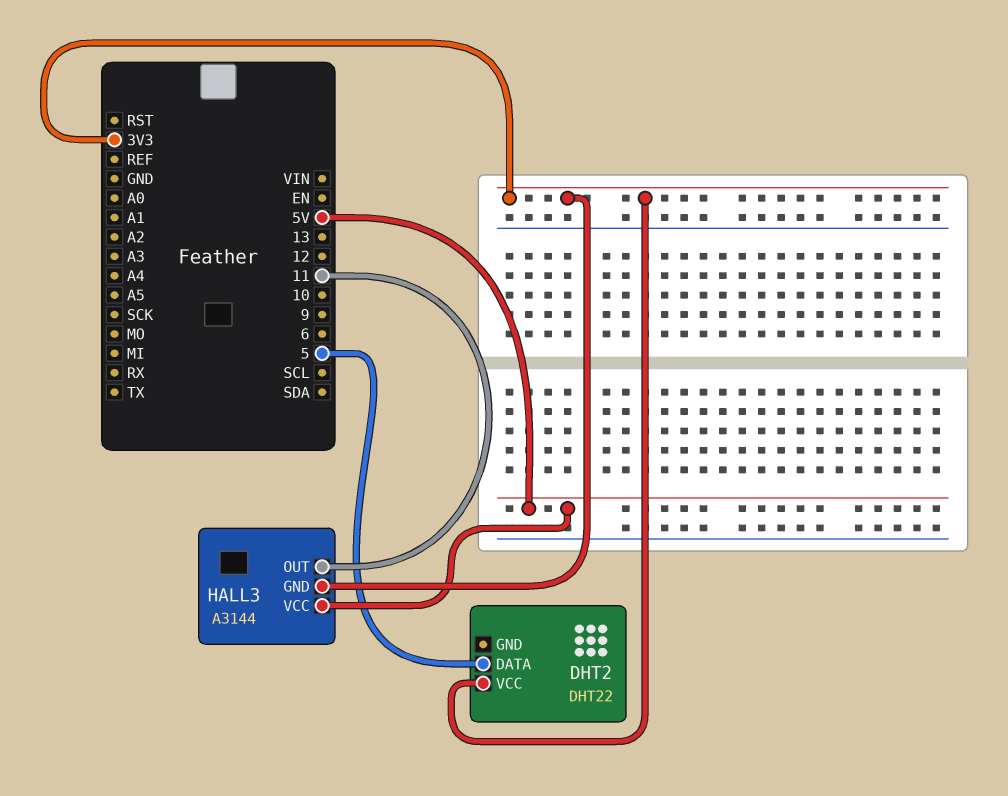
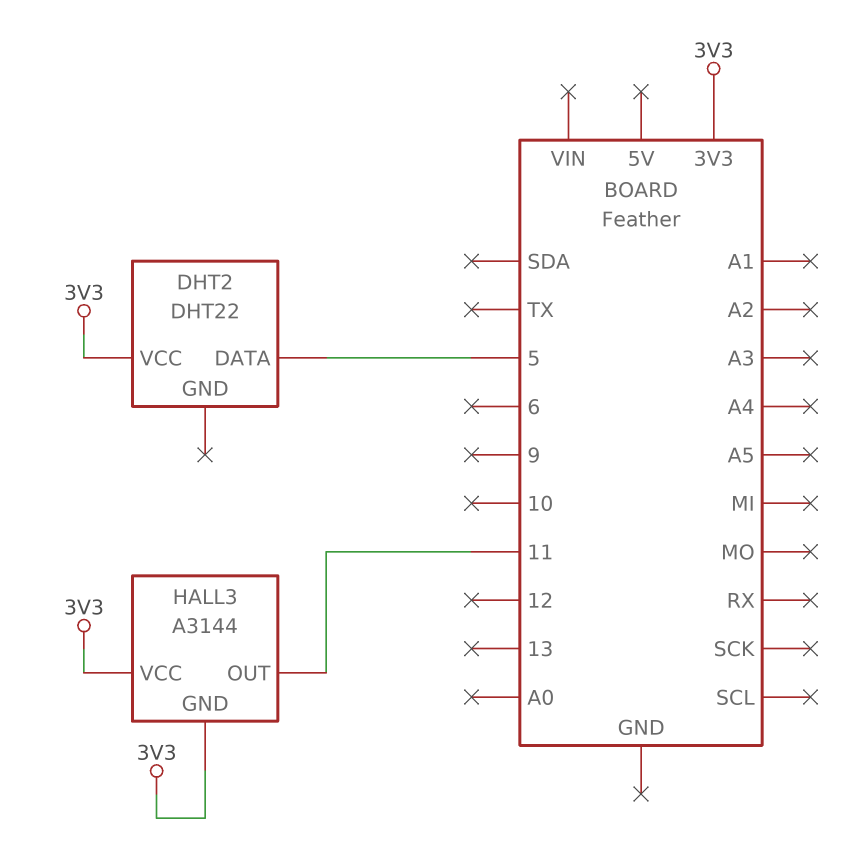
HALL3 pin VCC: 5V -> 3V3

